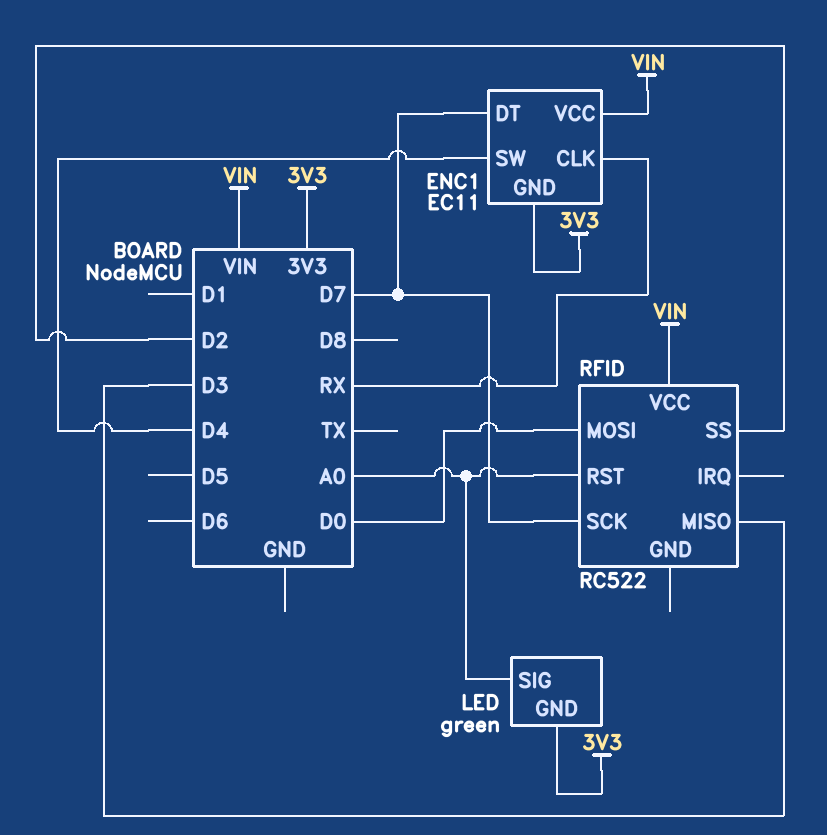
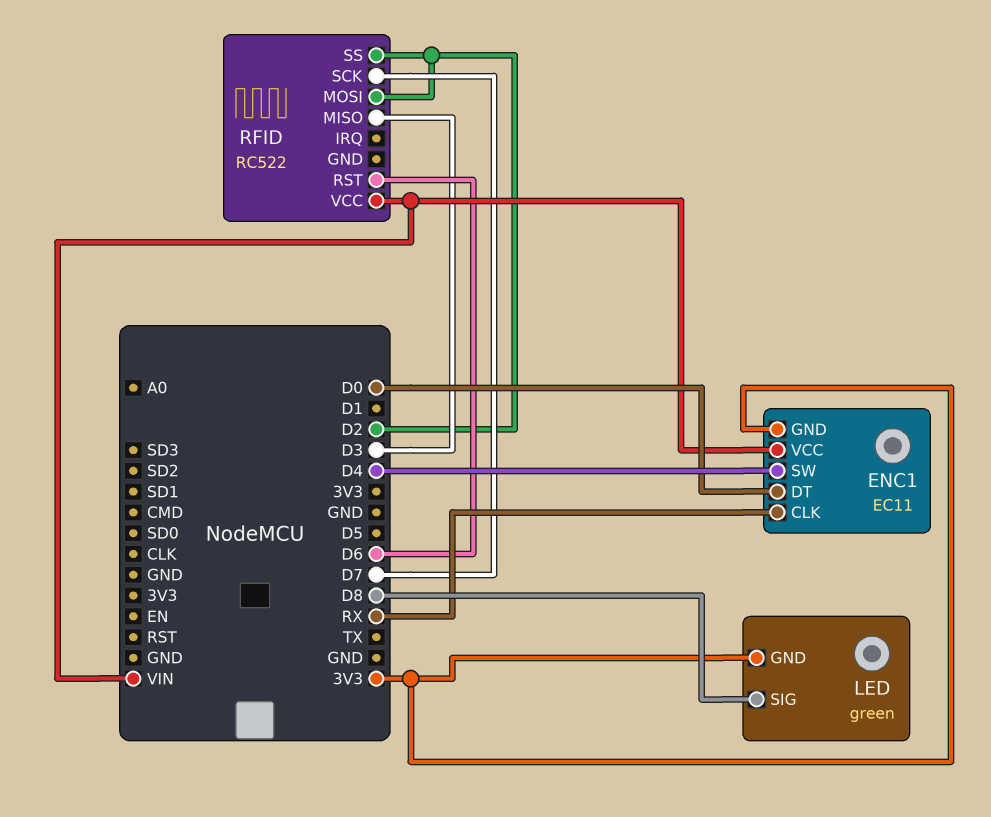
ENC1 pin DT: D7 -> D0
LED pin SIG: A0 -> D8
RFID pin MOSI: D0 -> D2
RFID pin RST: A0 -> D6

